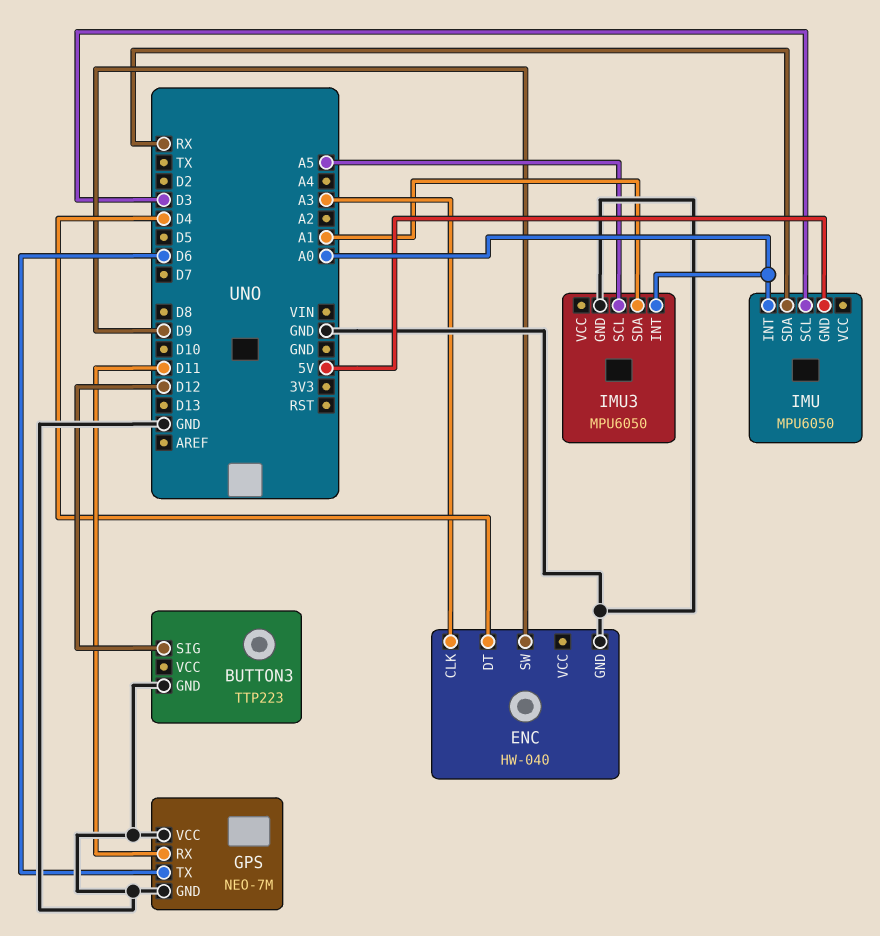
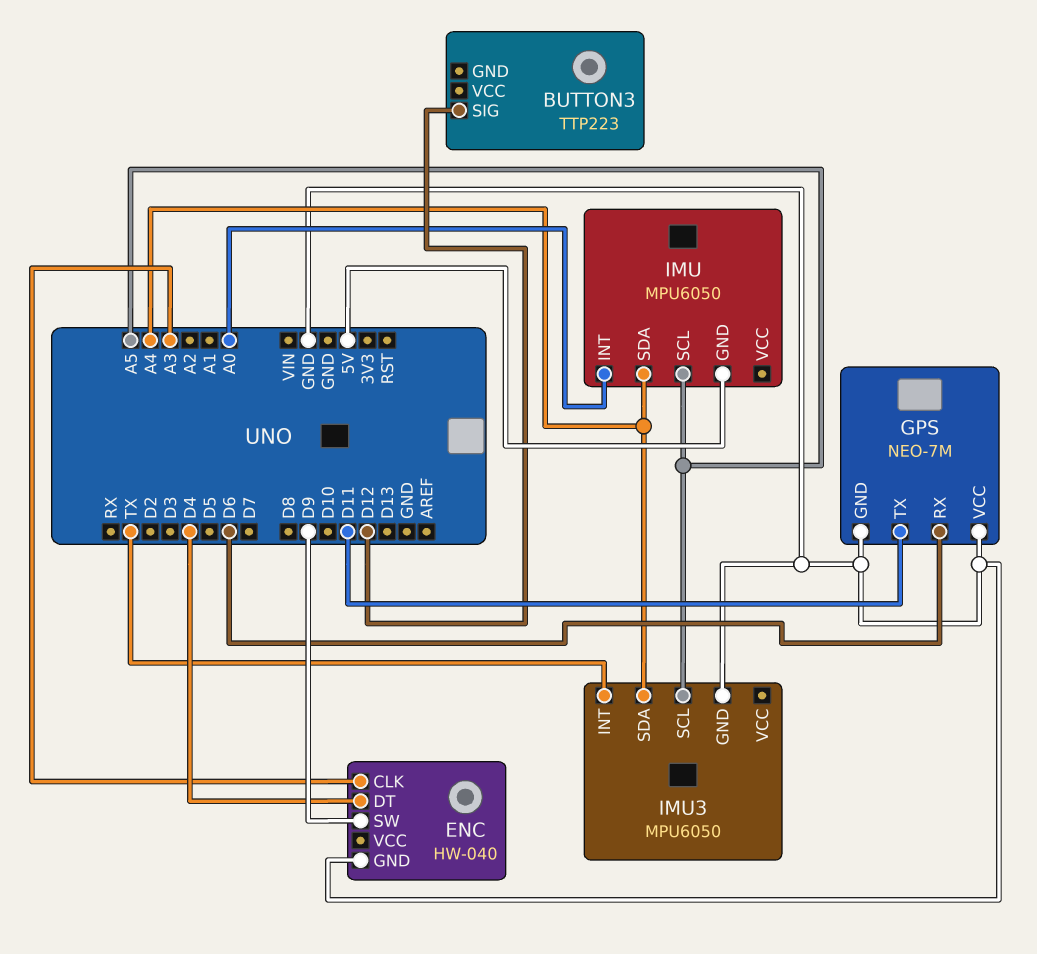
BUTTON3 pin GND: GND -> none
GPS pin RX: D11 -> D6
GPS pin TX: D6 -> D11
IMU pin SCL: D3 -> A5
IMU pin SDA: RX -> A4
IMU3 pin INT: A0 -> TX
IMU3 pin SDA: A1 -> A4

